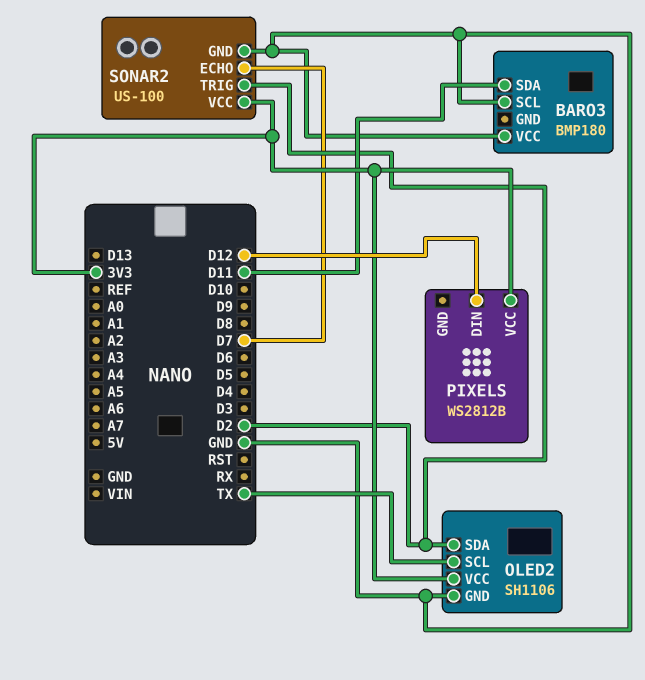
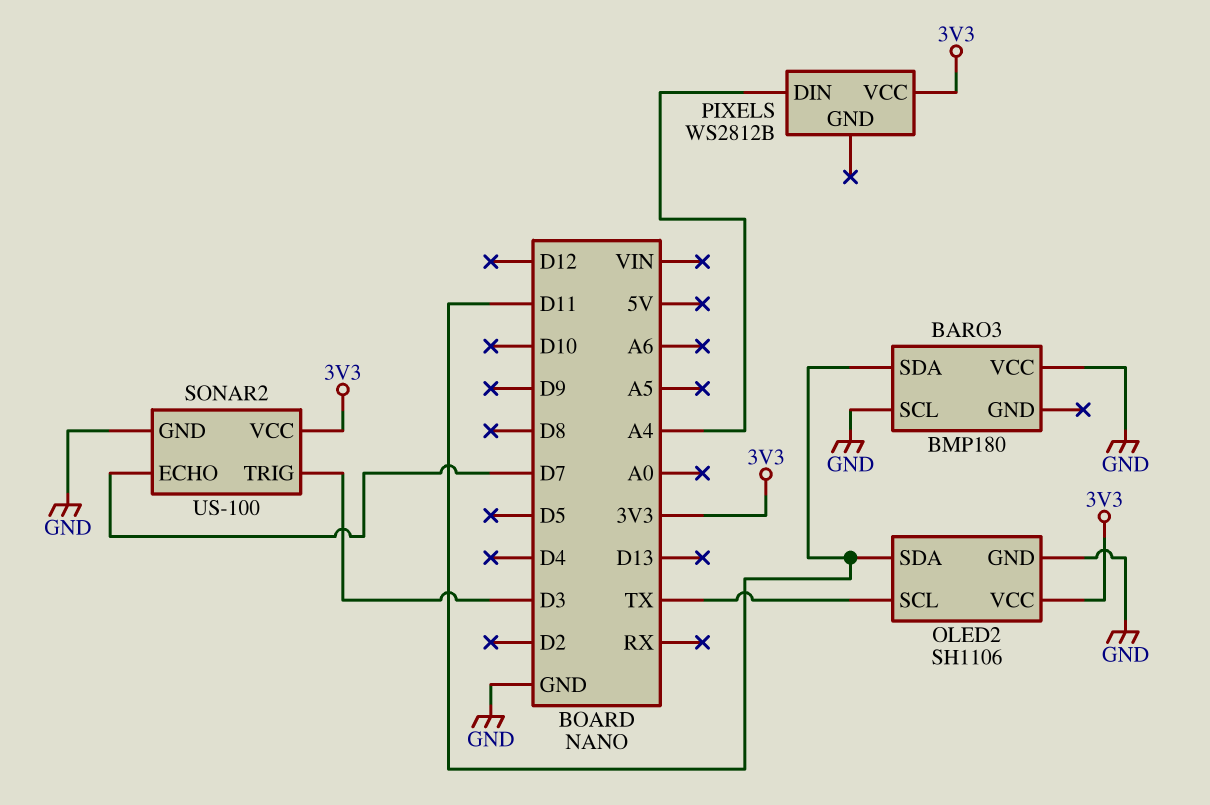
OLED2 pin SDA: D2 -> D11
PIXELS pin DIN: D12 -> A4
SONAR2 pin TRIG: D2 -> D3

